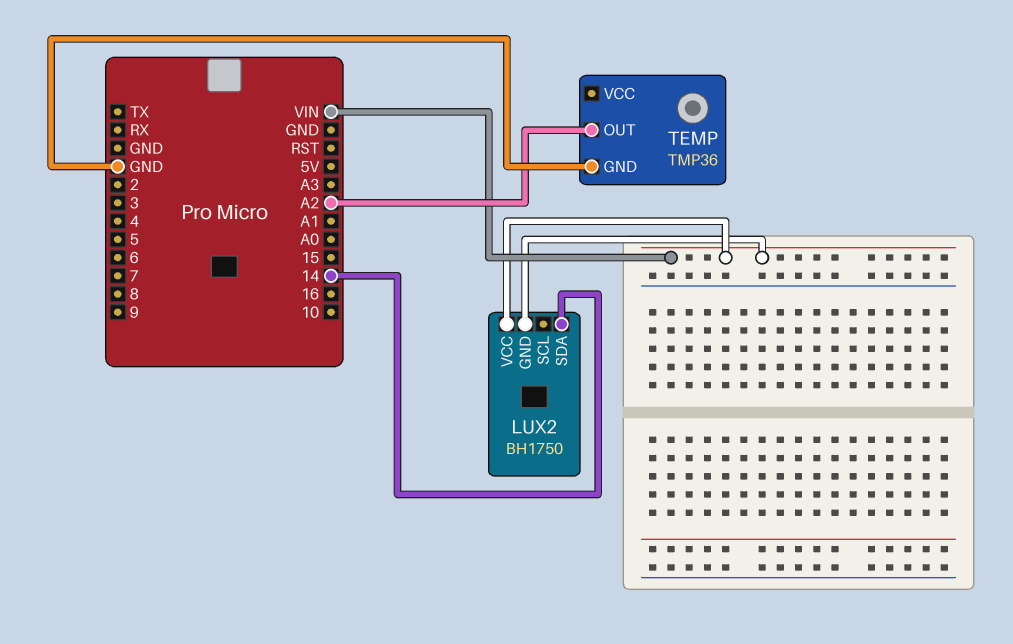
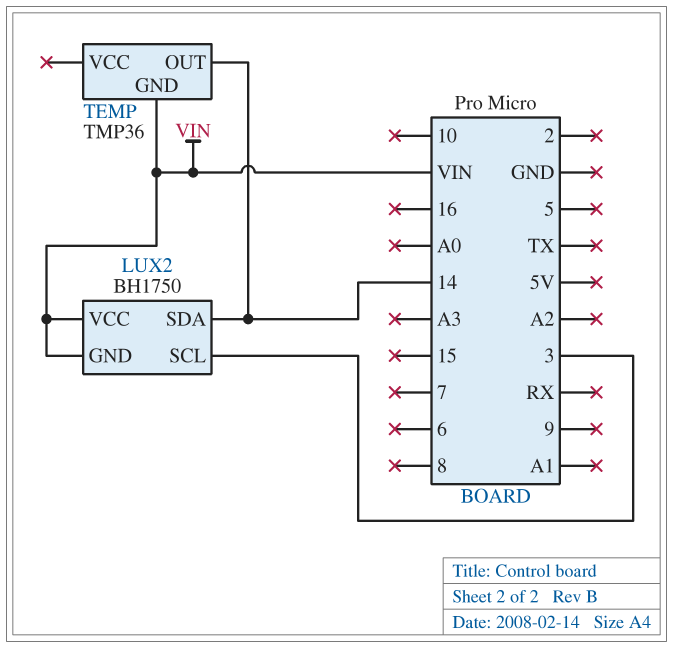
LUX2 pin SCL: none -> 3
TEMP pin GND: GND -> VIN
TEMP pin OUT: A2 -> 14

